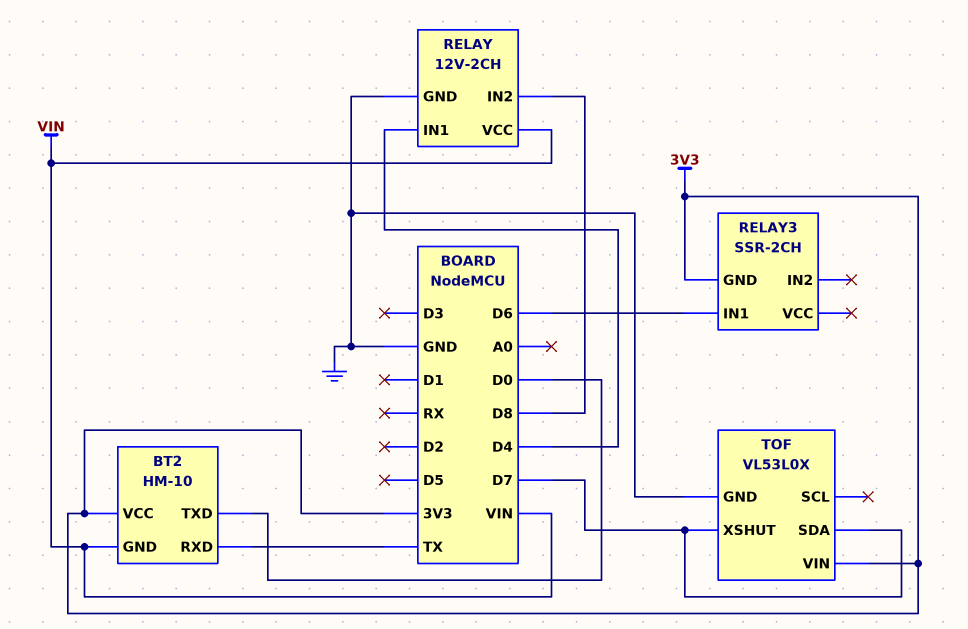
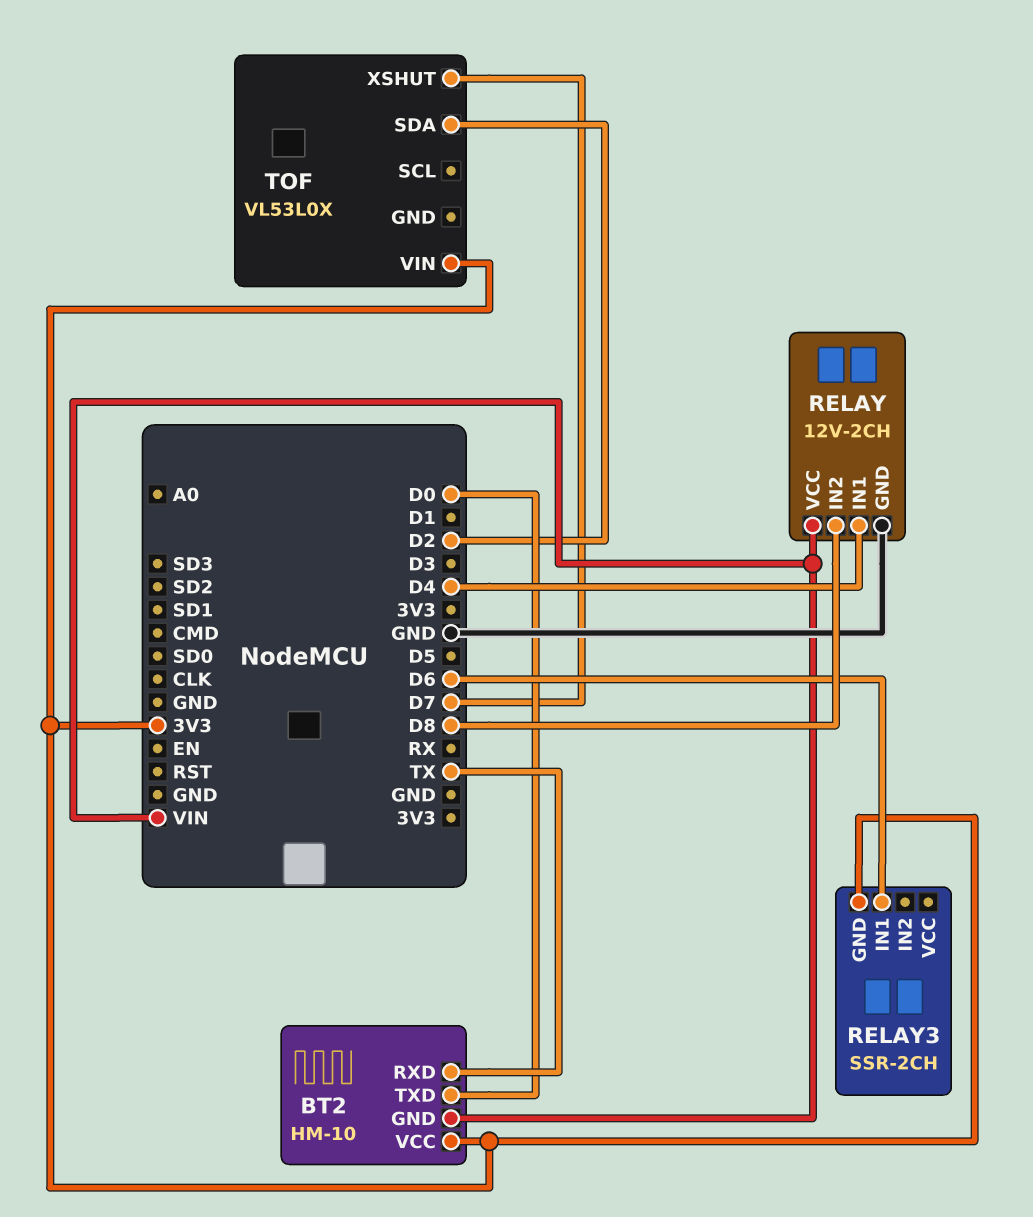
TOF pin GND: GND -> none
TOF pin SDA: D7 -> D2

